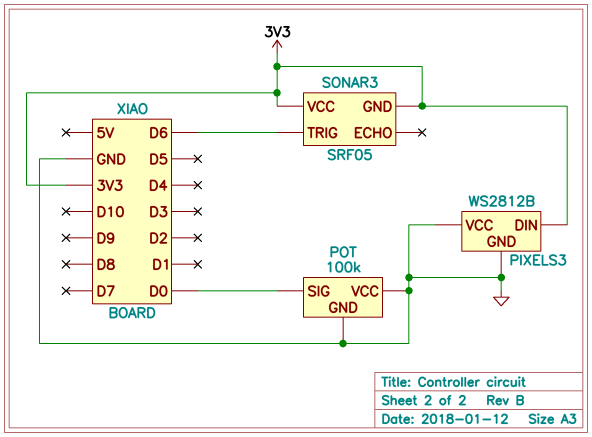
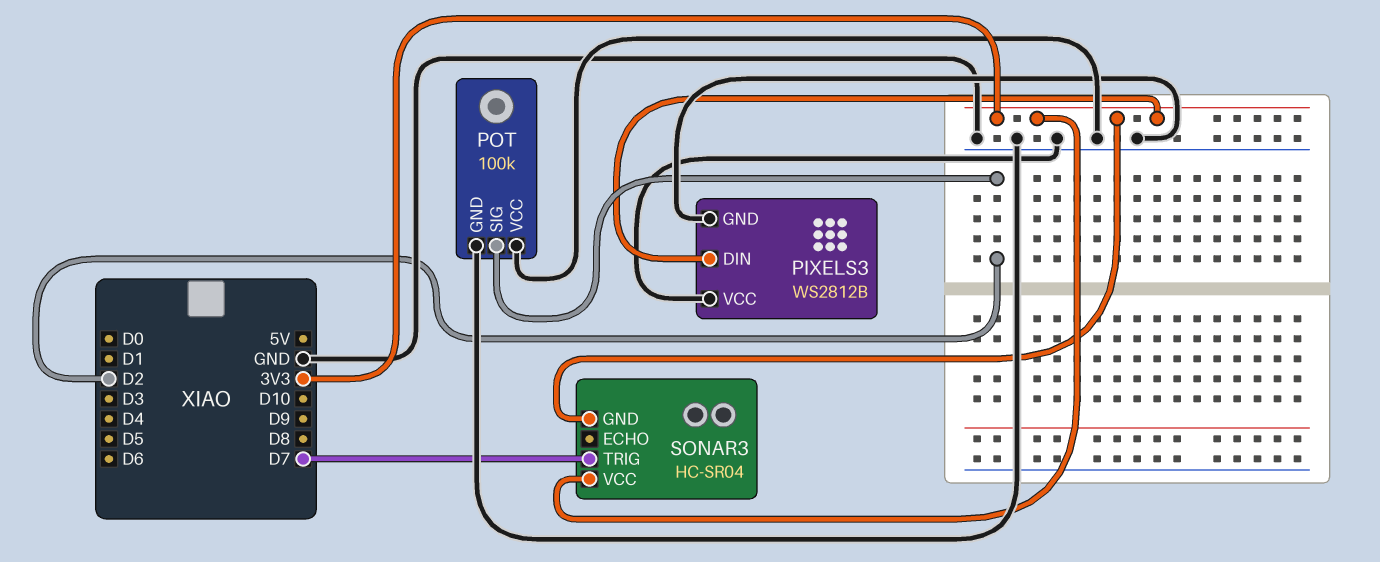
POT pin SIG: D0 -> D2
SONAR3: SRF05 -> HC-SR04
SONAR3 pin TRIG: D6 -> D7

